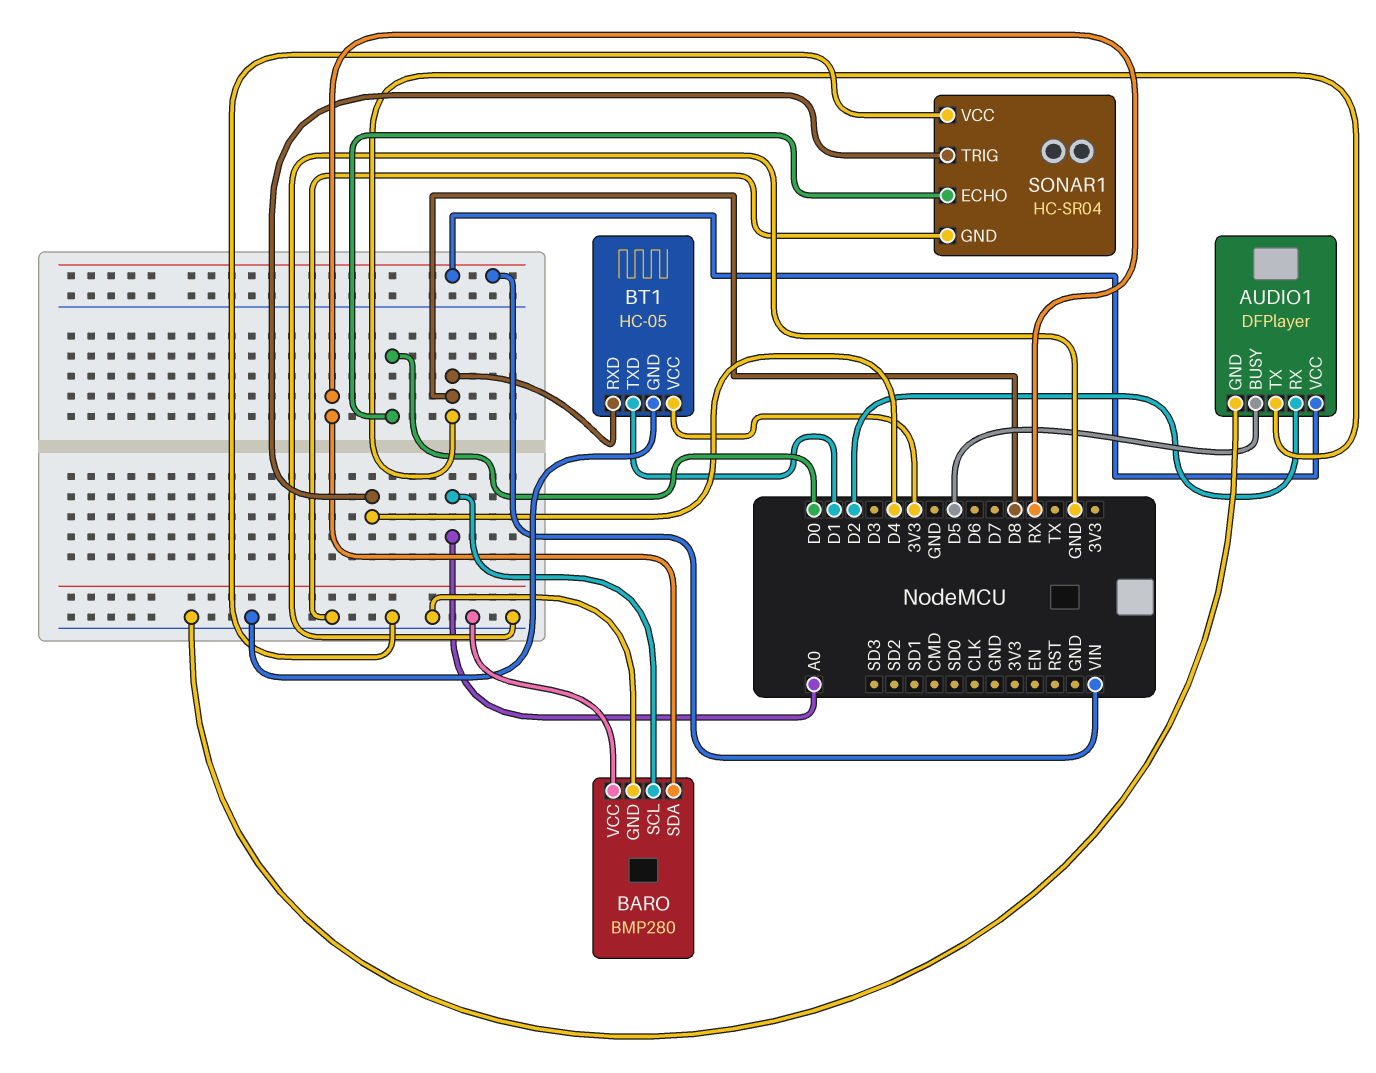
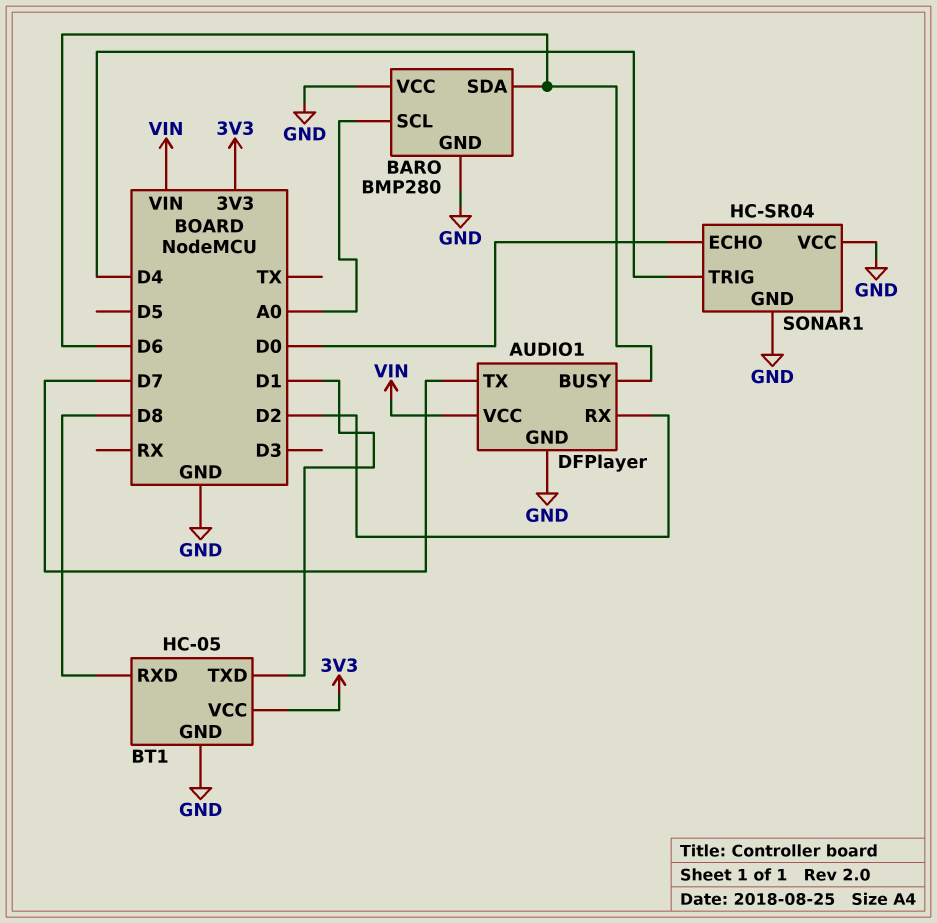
AUDIO1 pin BUSY: D5 -> D6
AUDIO1 pin TX: D8 -> D7
BARO pin SDA: RX -> D6

